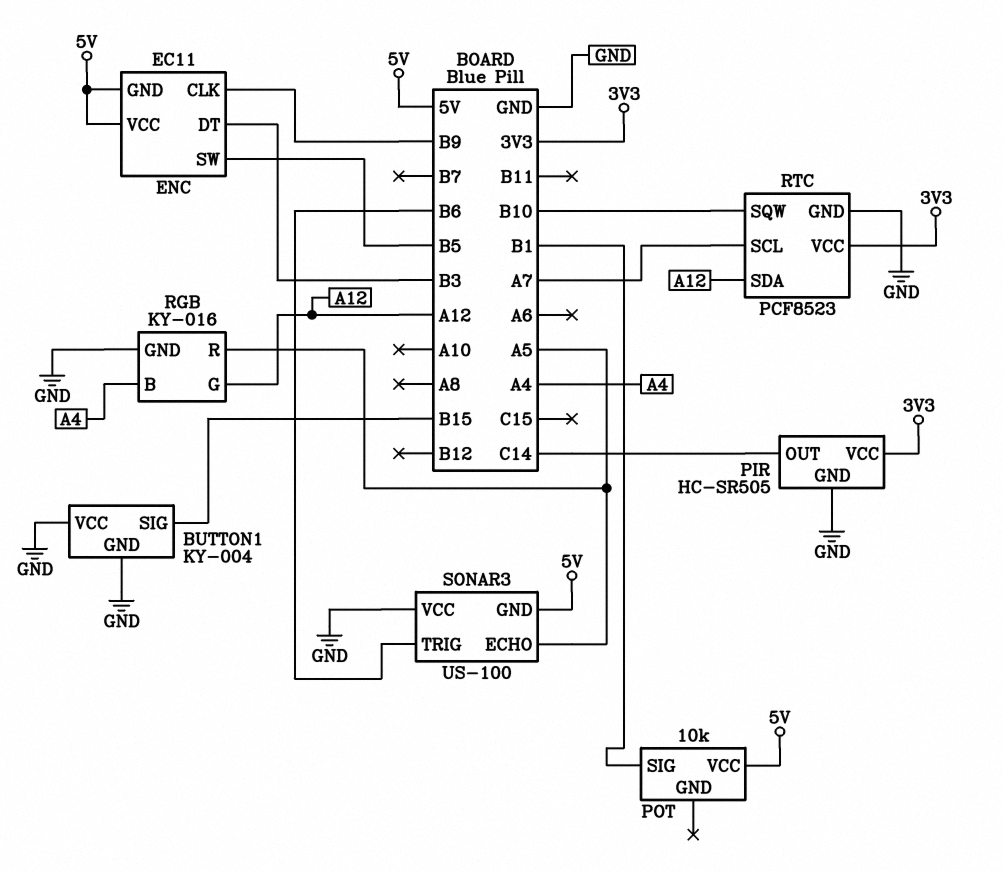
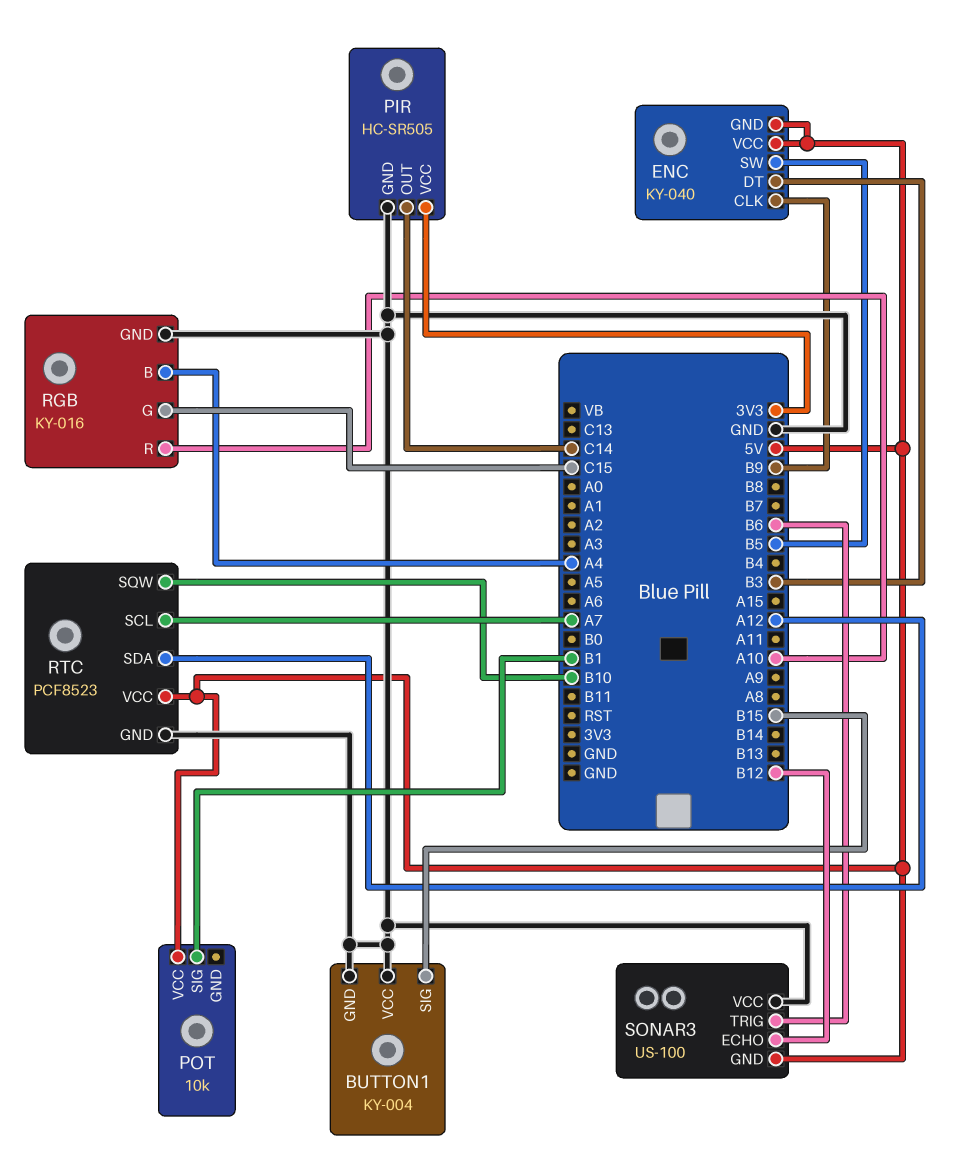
ENC: EC11 -> KY-040
RGB pin G: A12 -> C15
RGB pin R: A5 -> A10
RTC pin VCC: 3V3 -> 5V
SONAR3 pin ECHO: A5 -> B12

